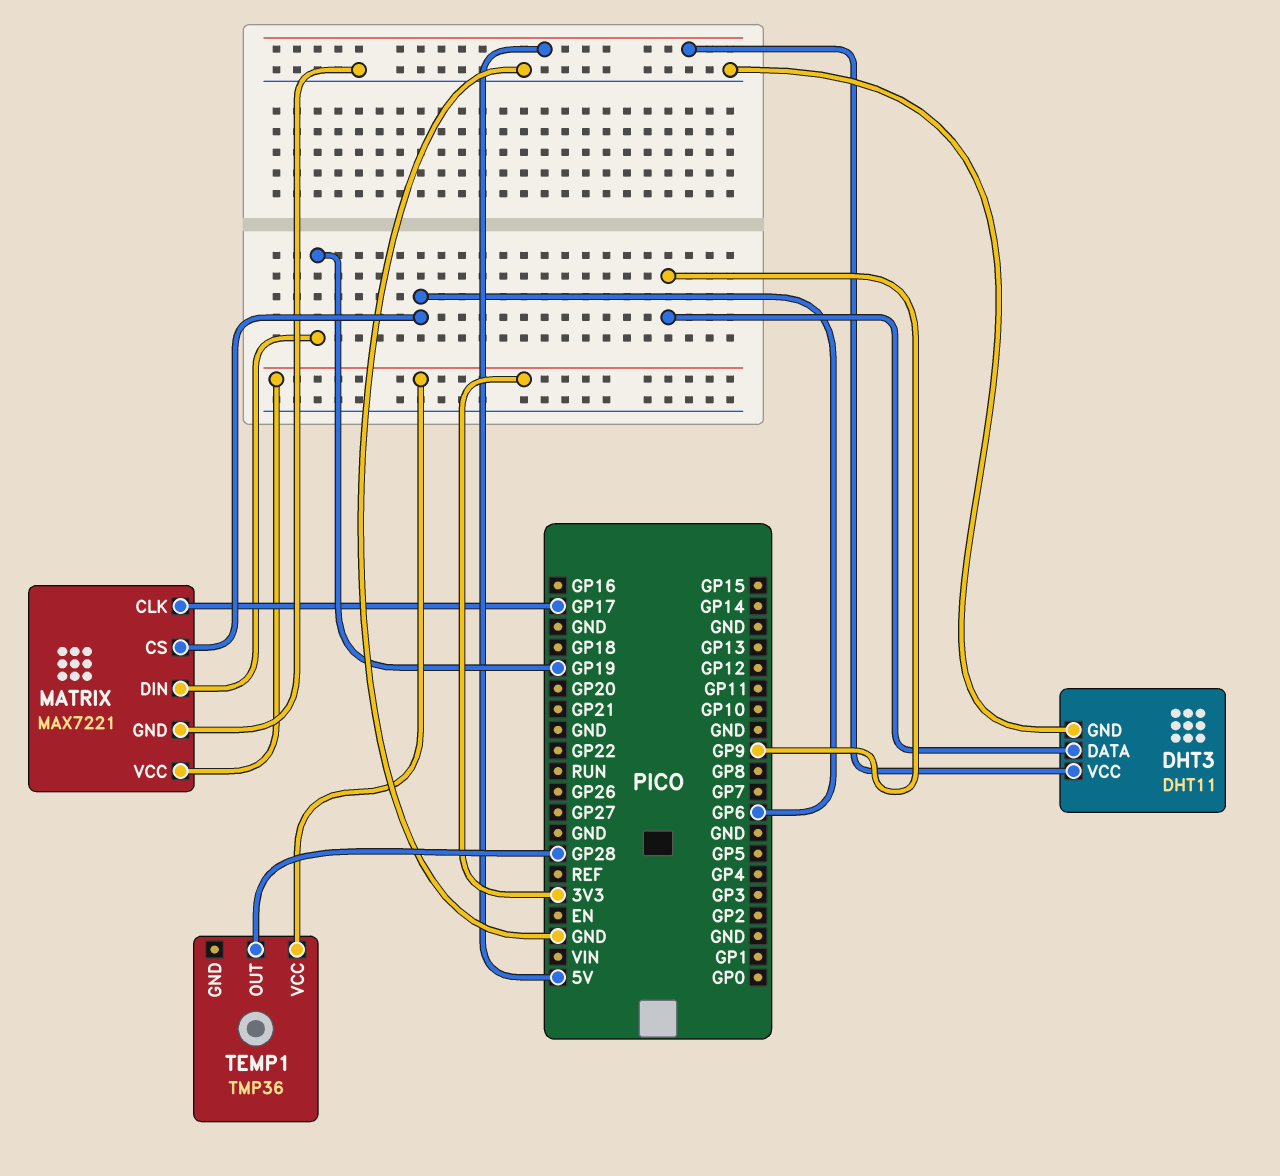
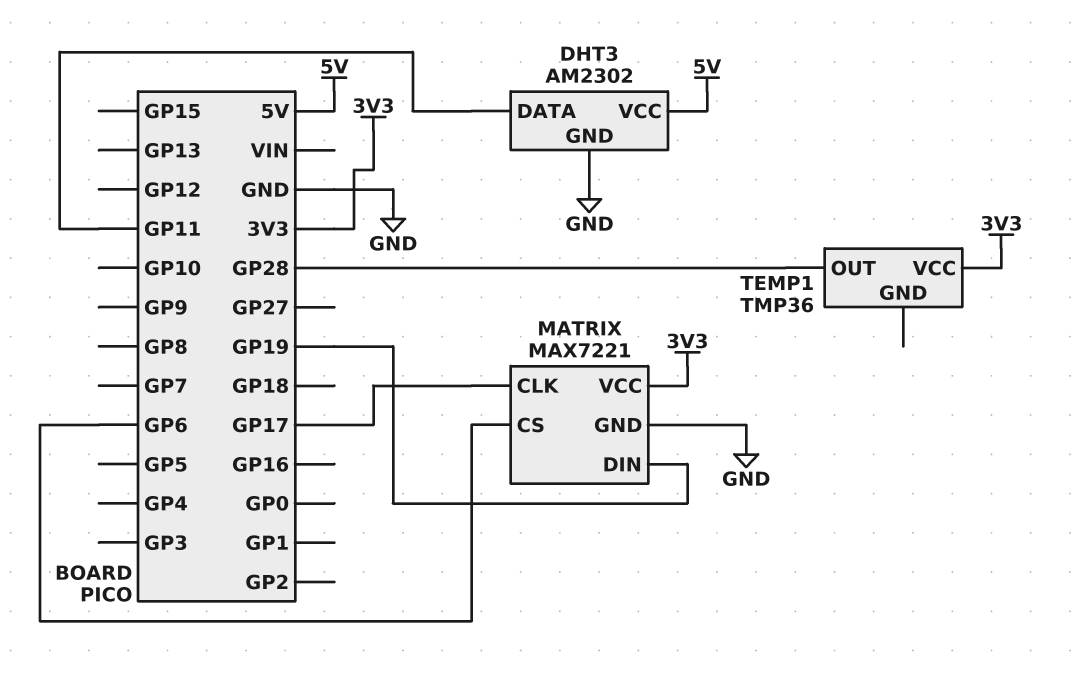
DHT3: DHT11 -> AM2302
DHT3 pin DATA: GP9 -> GP11

